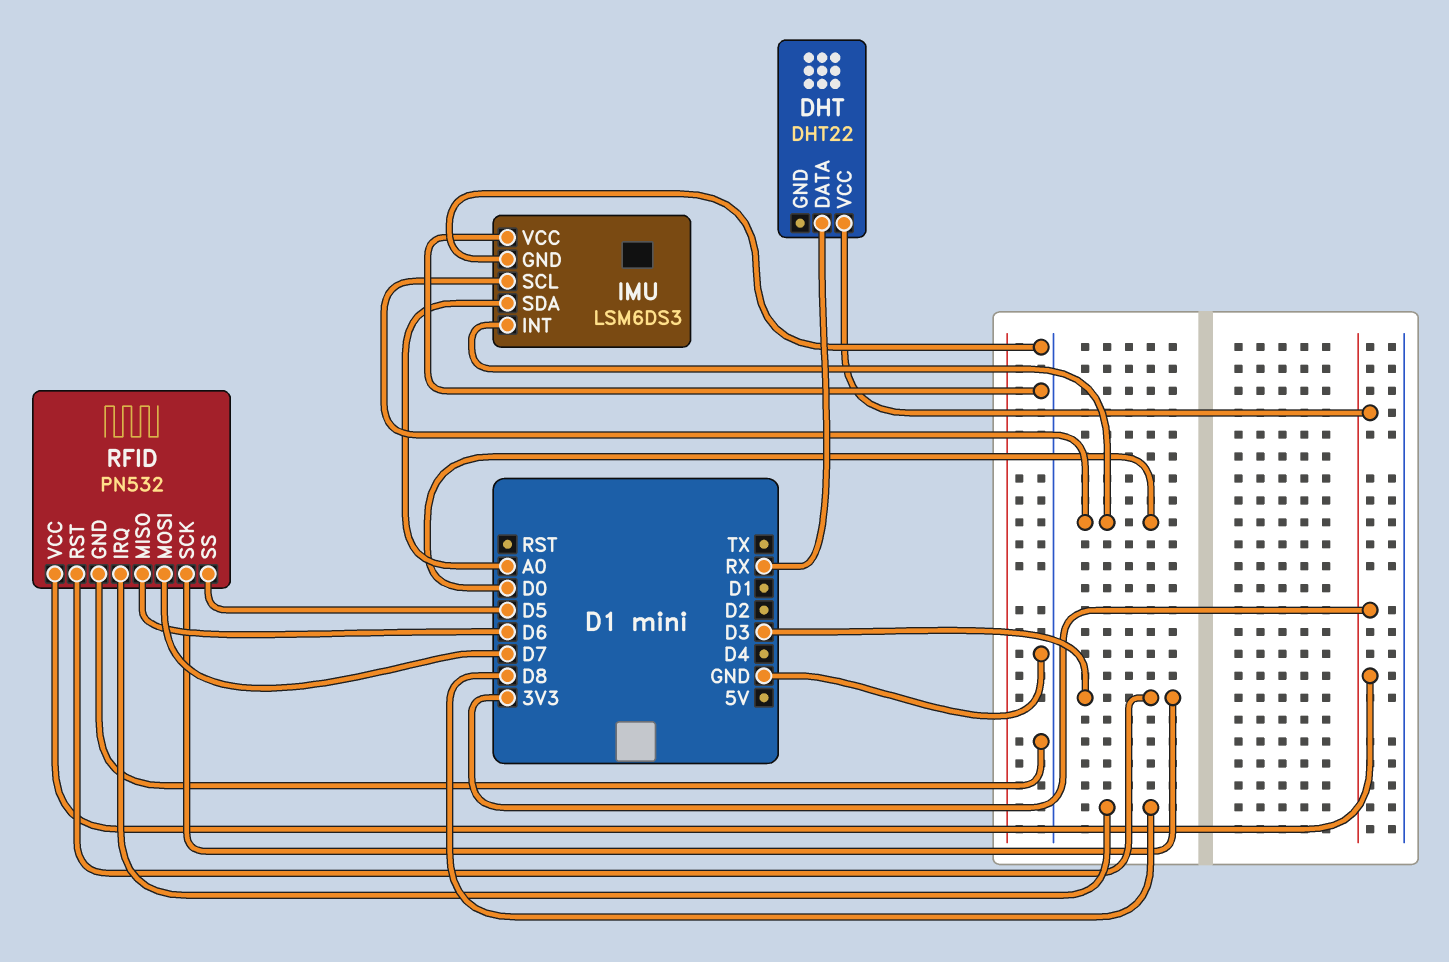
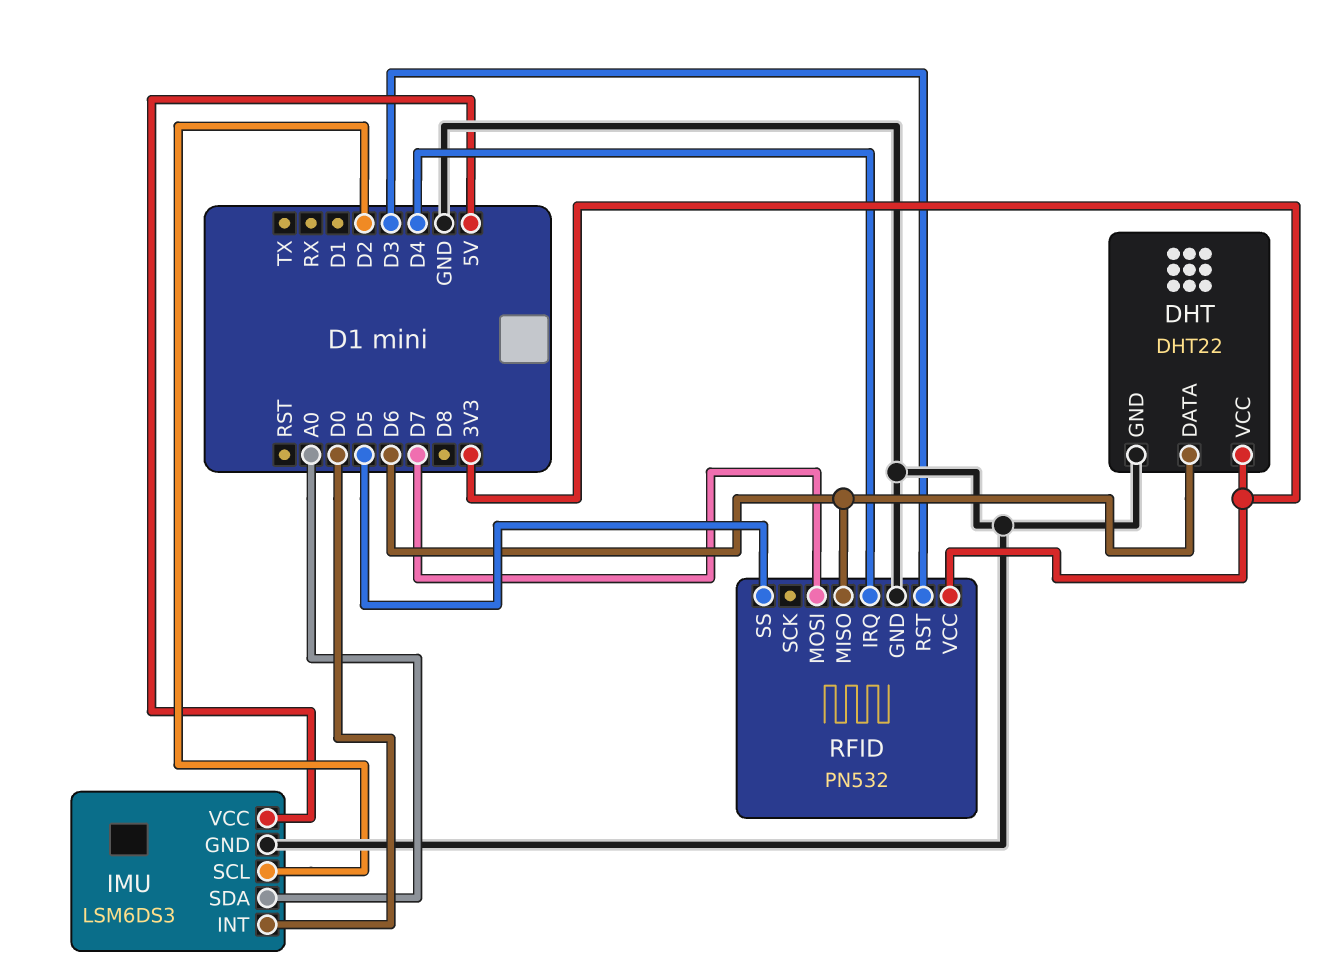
DHT pin DATA: RX -> D6
DHT pin GND: none -> GND
IMU pin SCL: D0 -> D2
IMU pin VCC: GND -> 5V
RFID pin IRQ: D8 -> D4
RFID pin SCK: D3 -> none

